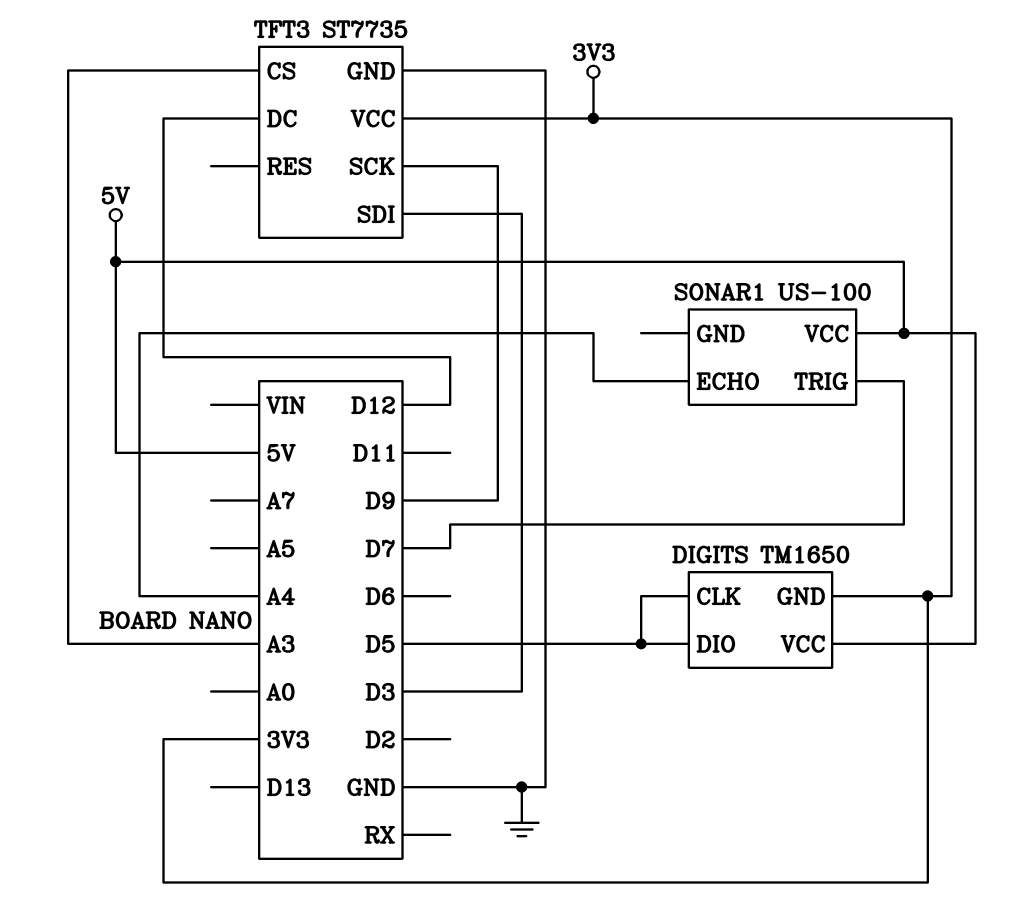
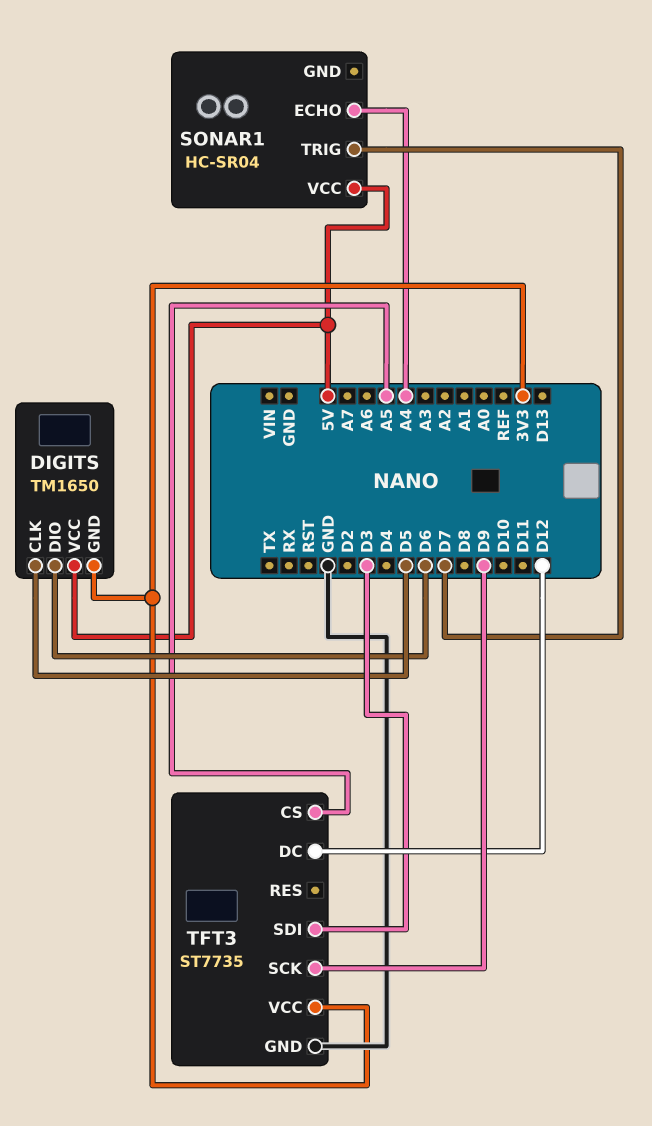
DIGITS pin DIO: D5 -> D6
SONAR1: US-100 -> HC-SR04
TFT3 pin CS: A3 -> A5

